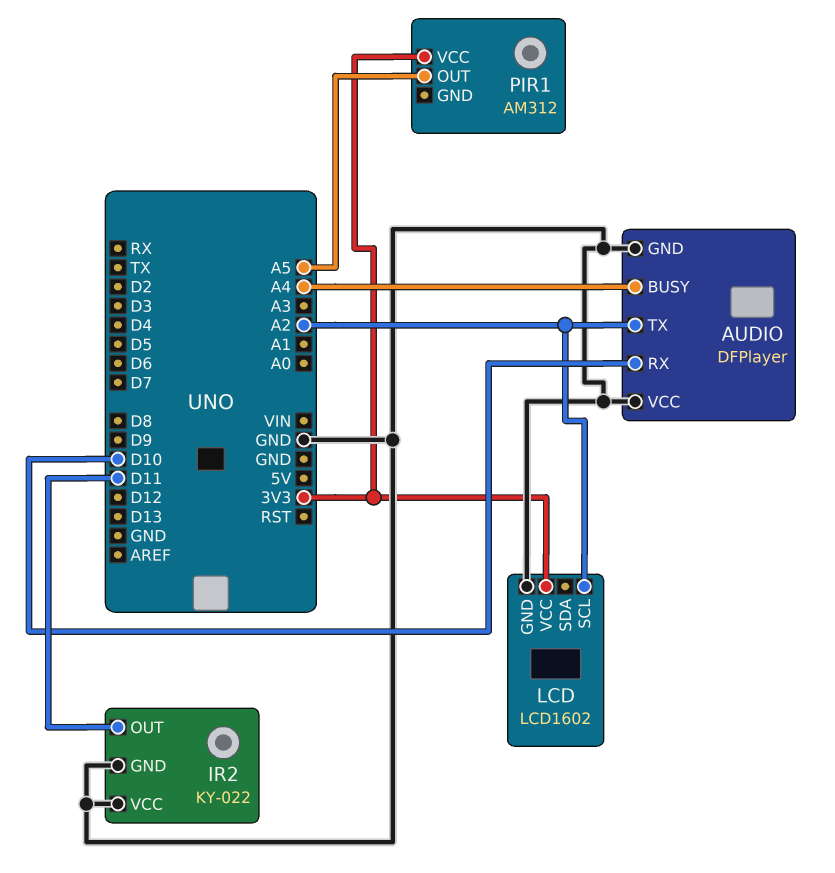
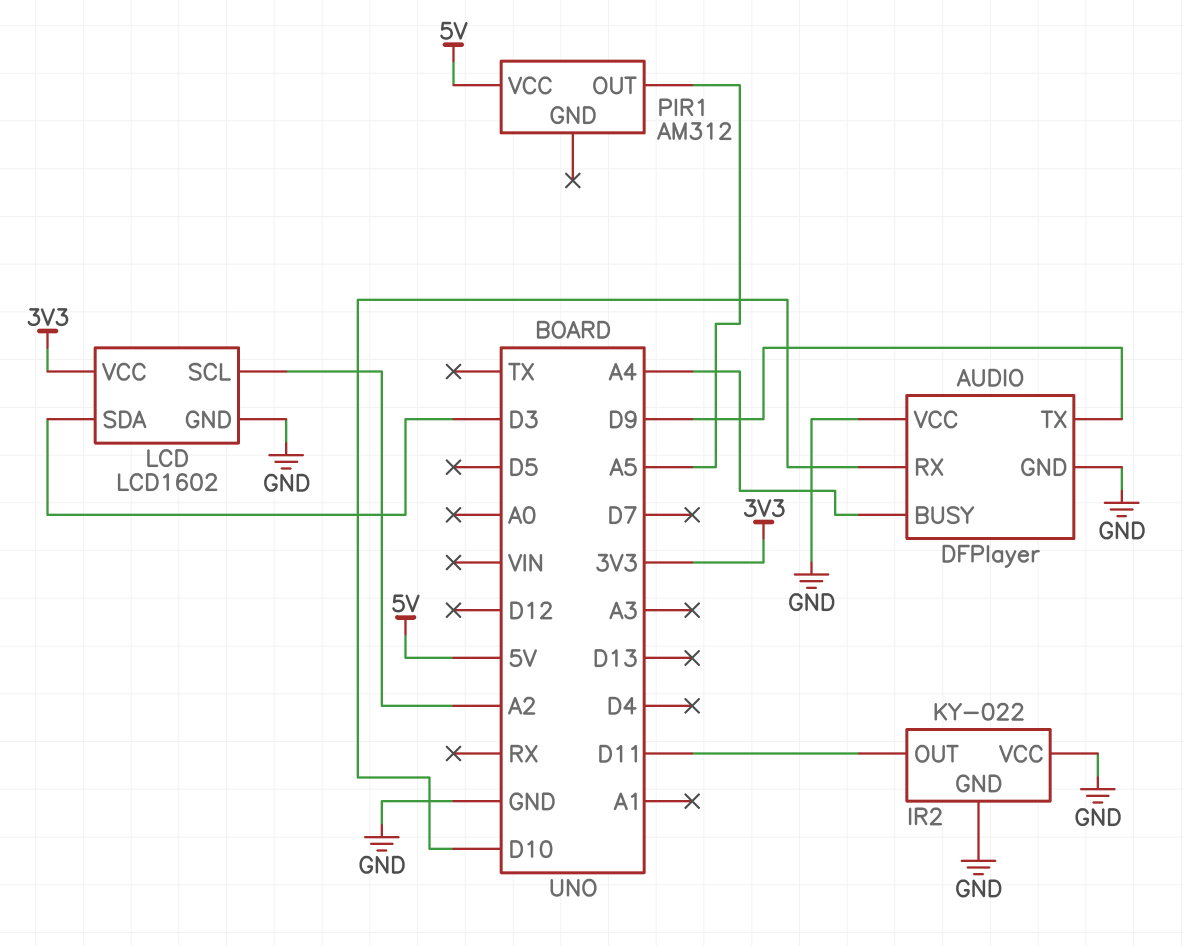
AUDIO pin TX: A2 -> D9
LCD pin SDA: none -> D3
PIR1 pin VCC: 3V3 -> 5V

